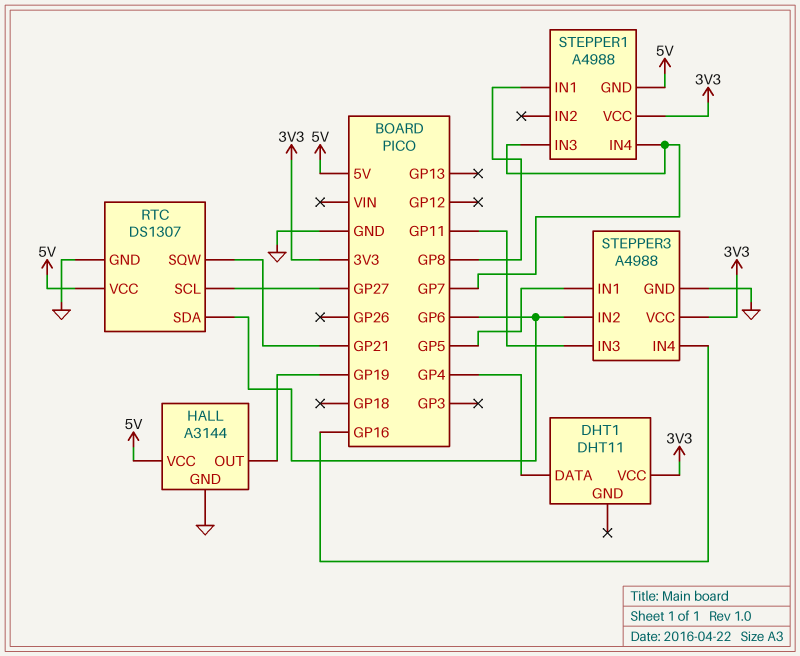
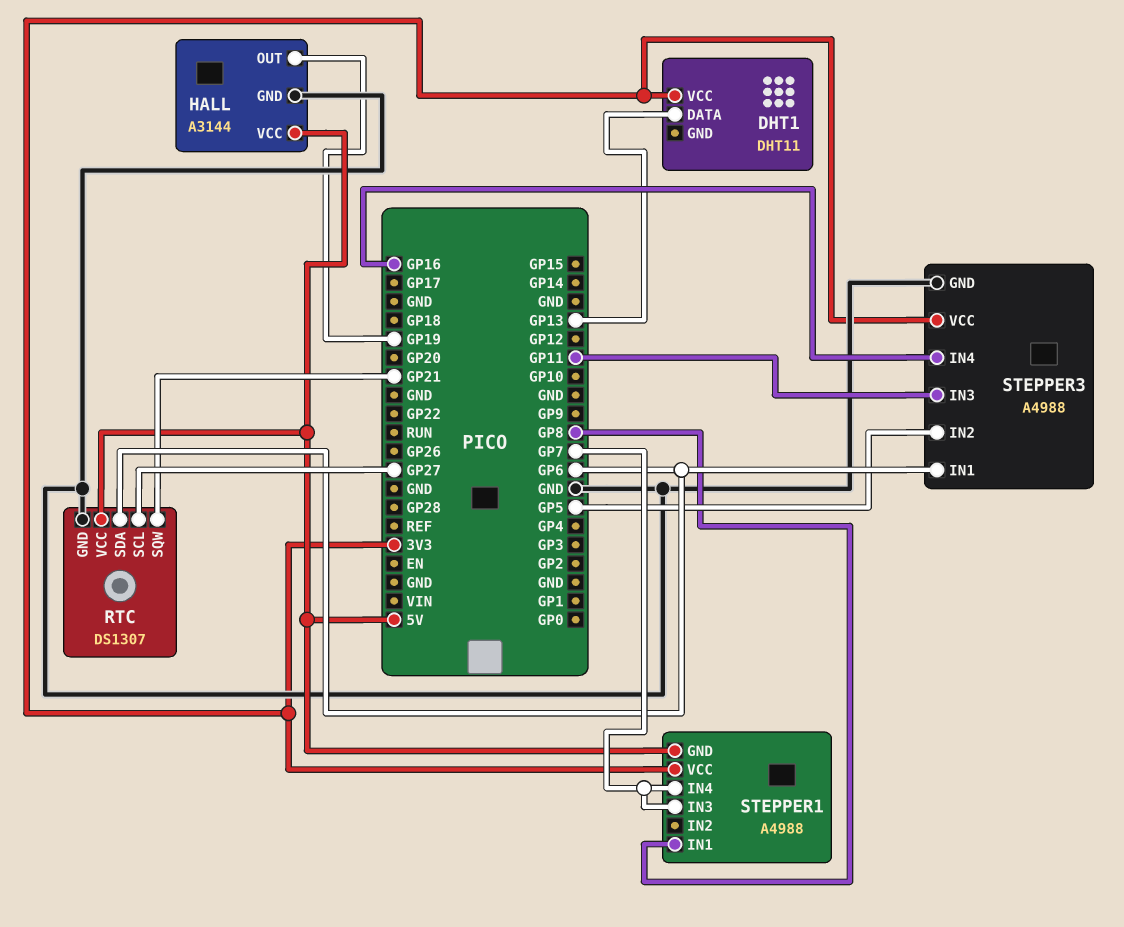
DHT1 pin DATA: GP4 -> GP13
STEPPER3 pin IN1: GP5 -> GP6
STEPPER3 pin IN2: GP6 -> GP5

